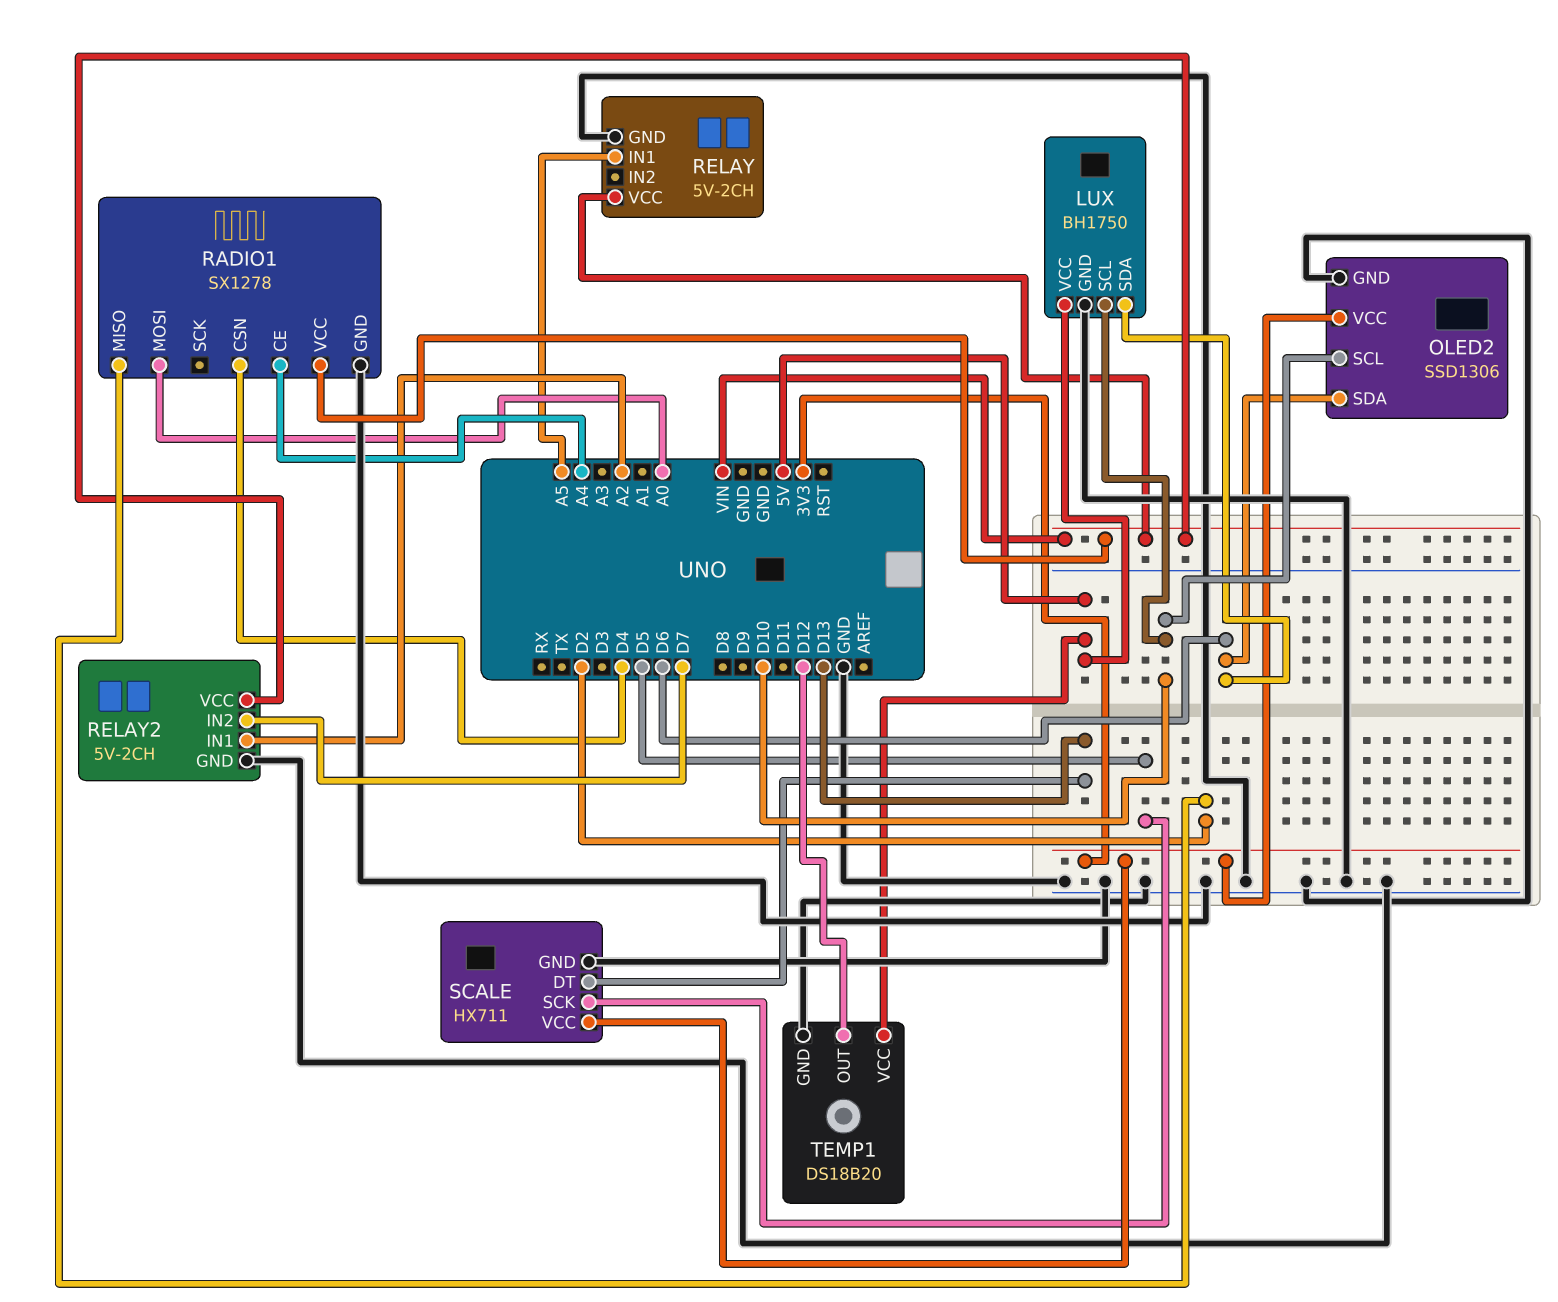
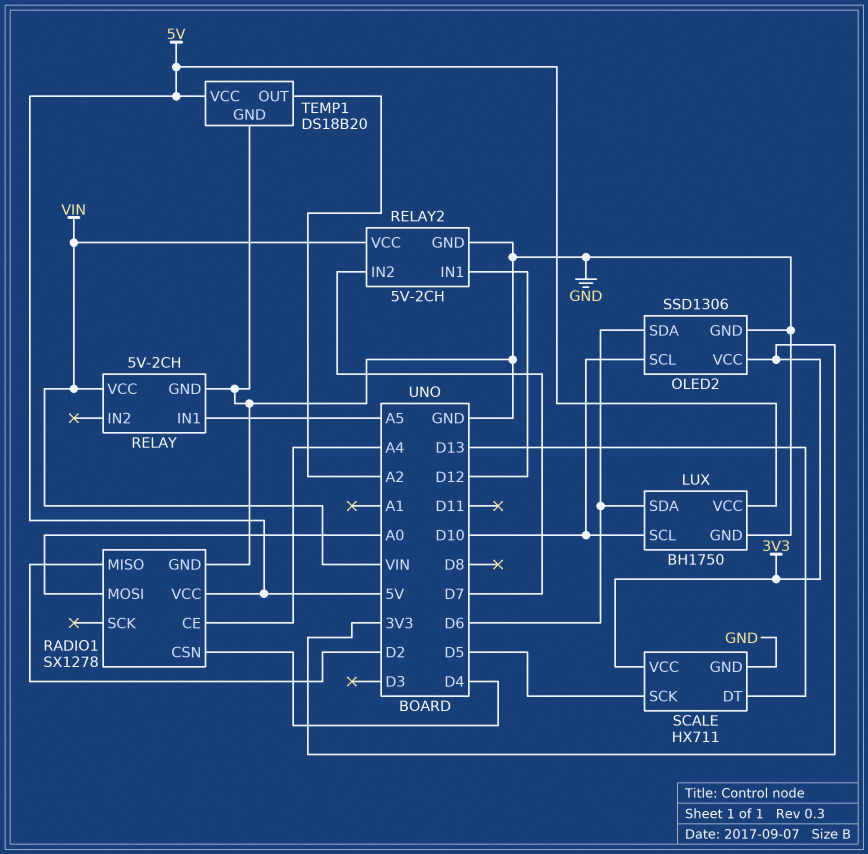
RADIO1 pin VCC: VIN -> 5V
RELAY2 pin IN1: A2 -> D12
TEMP1 pin OUT: D12 -> A2

